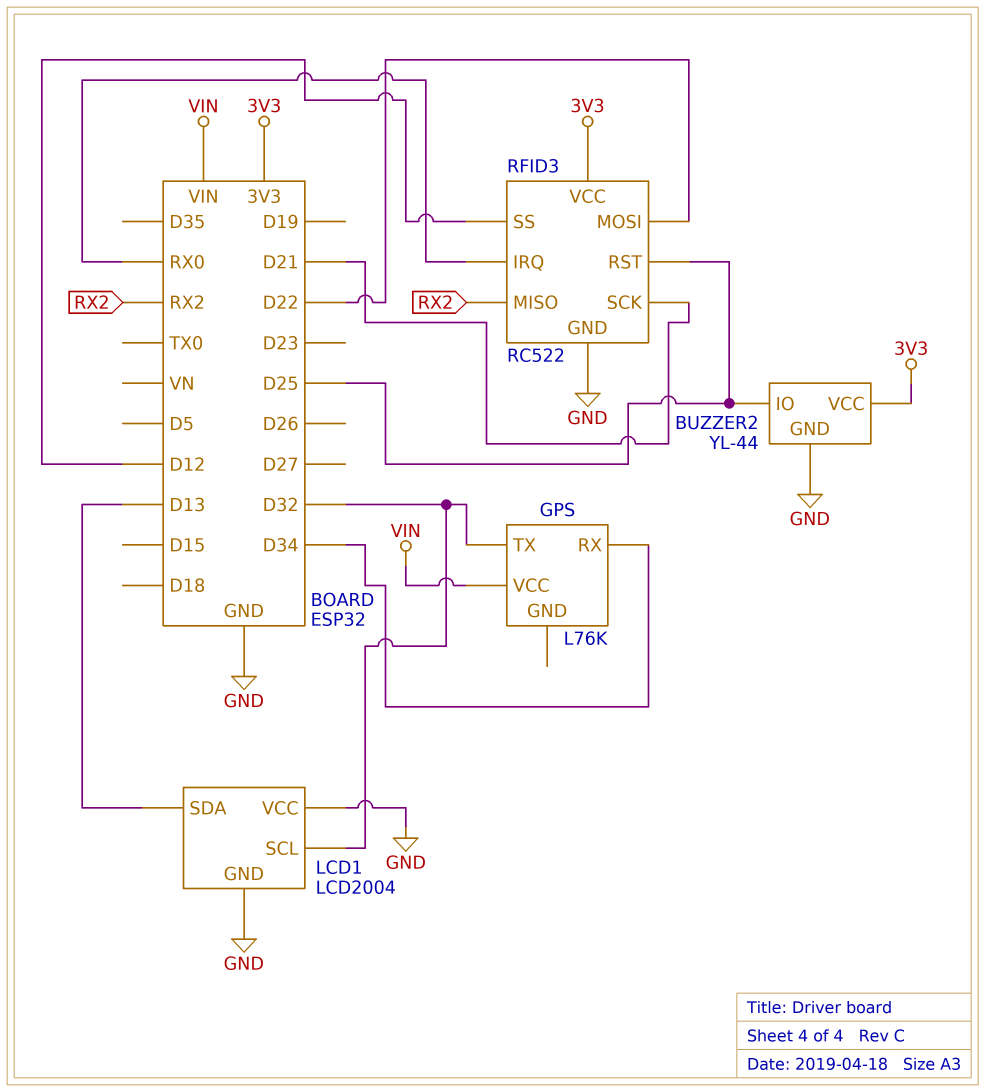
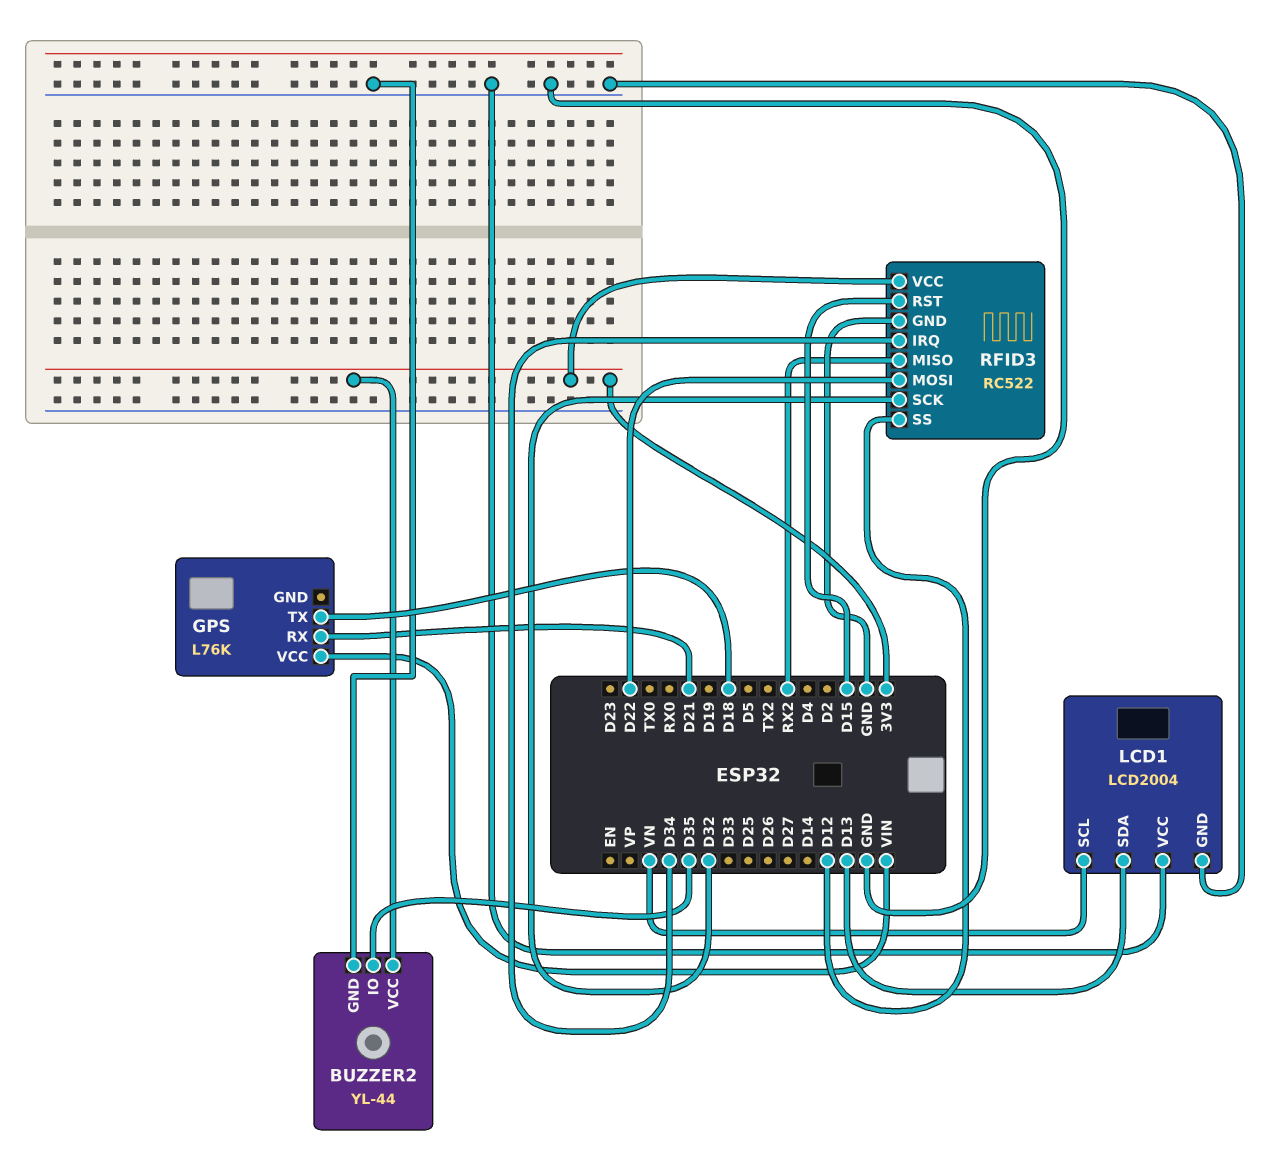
BUZZER2 pin IO: D25 -> D35
GPS pin RX: D34 -> D21
GPS pin TX: D32 -> D18
LCD1 pin SCL: D32 -> VN
RFID3 pin IRQ: RX0 -> D34
RFID3 pin RST: D25 -> D15
RFID3 pin SCK: D21 -> D32

